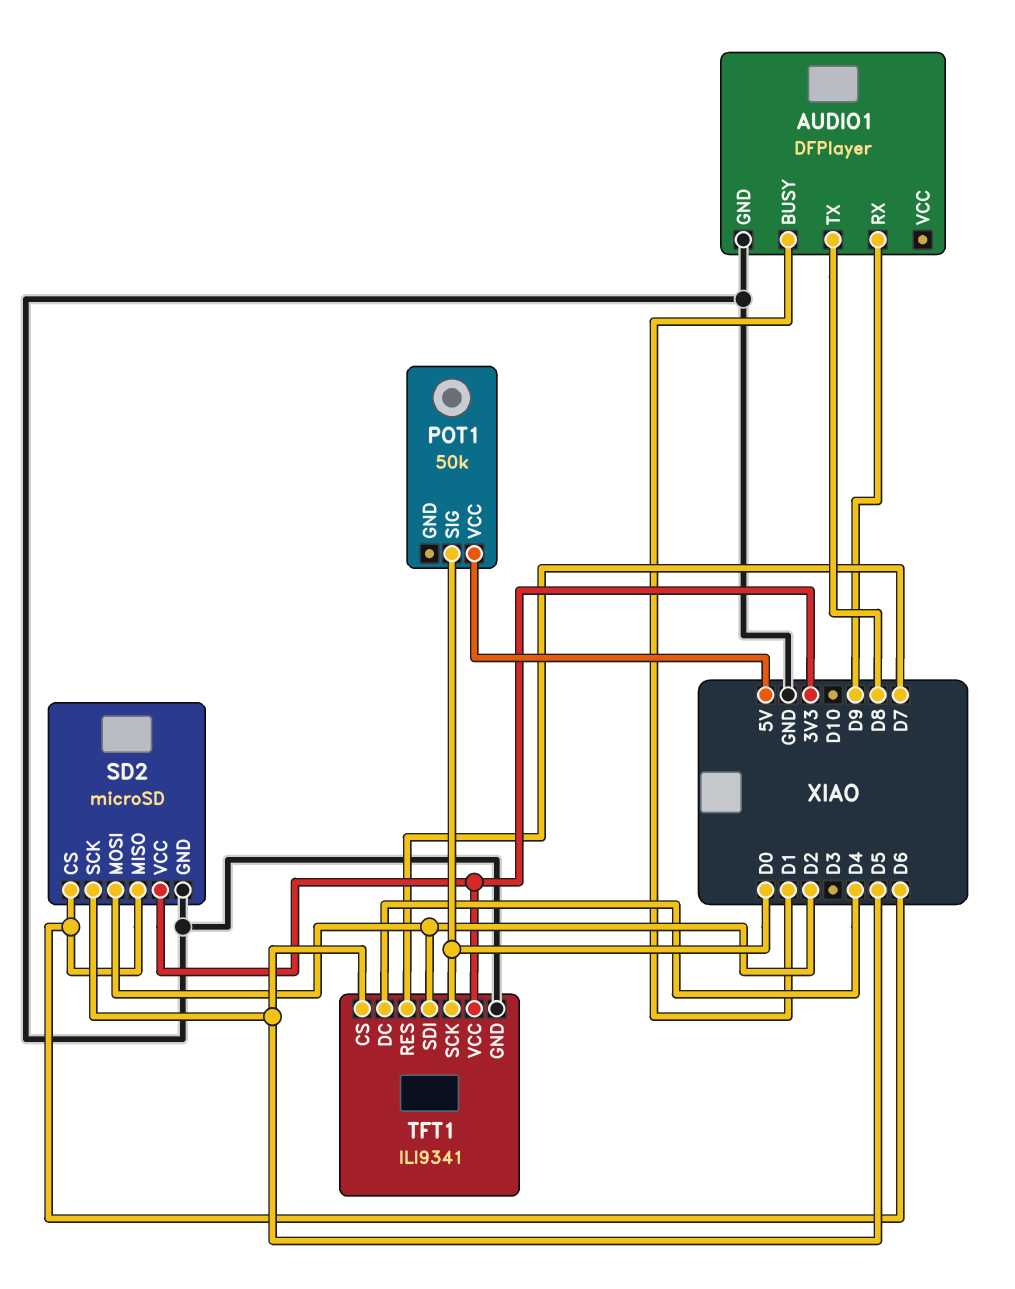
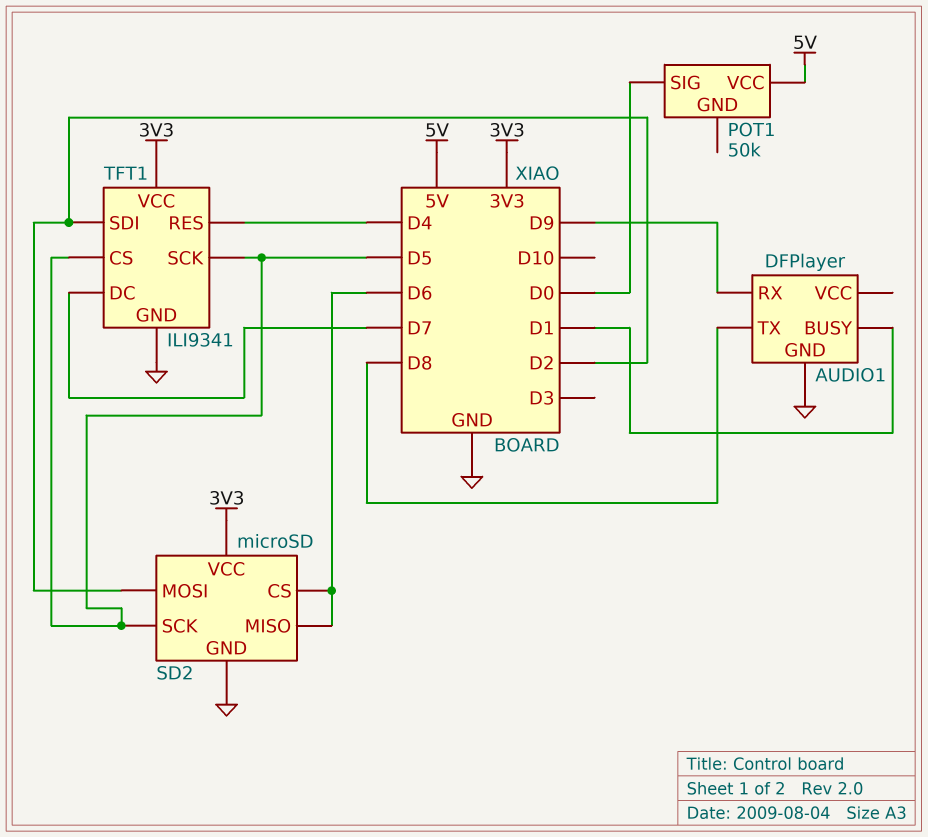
TFT1 pin DC: D4 -> D7
TFT1 pin RES: D7 -> D4
TFT1 pin SCK: D0 -> D5

